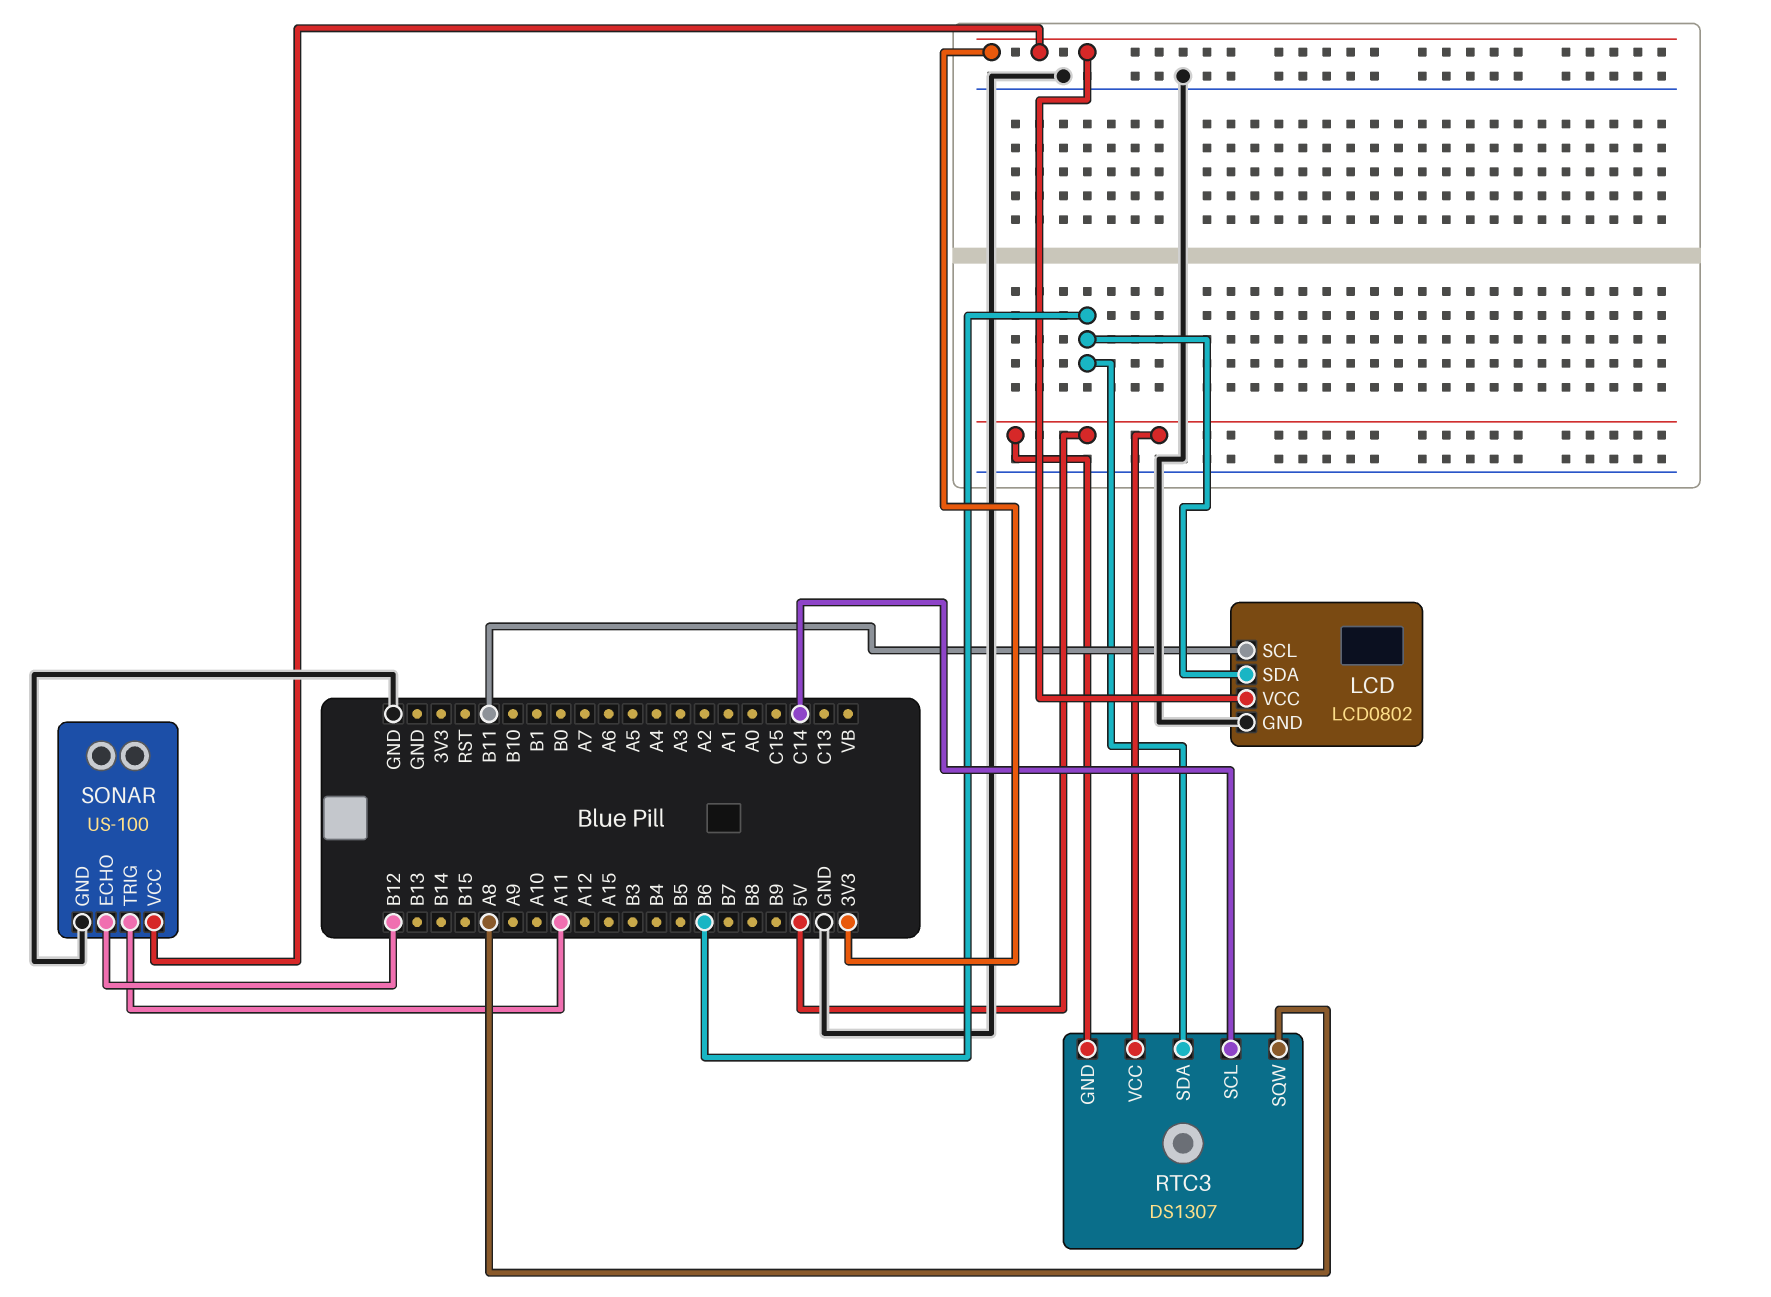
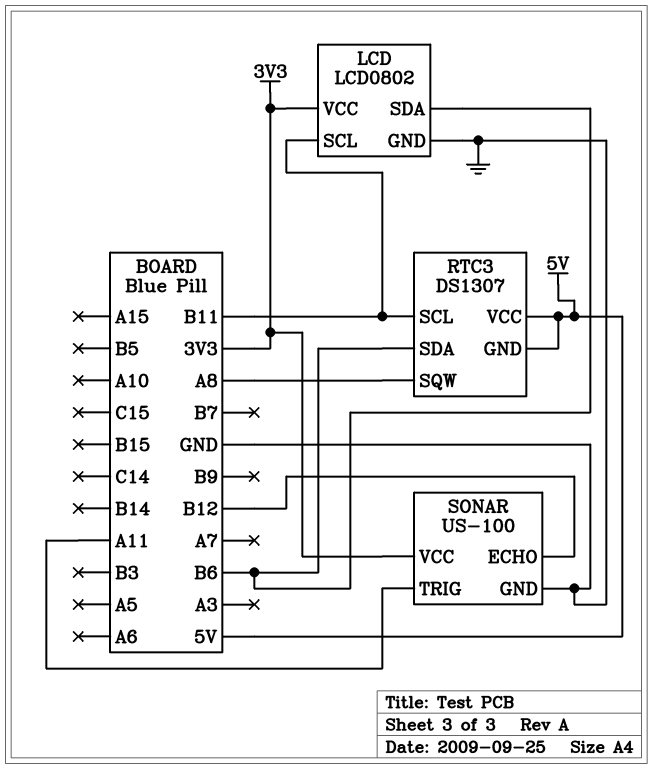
RTC3 pin SCL: C14 -> B11

